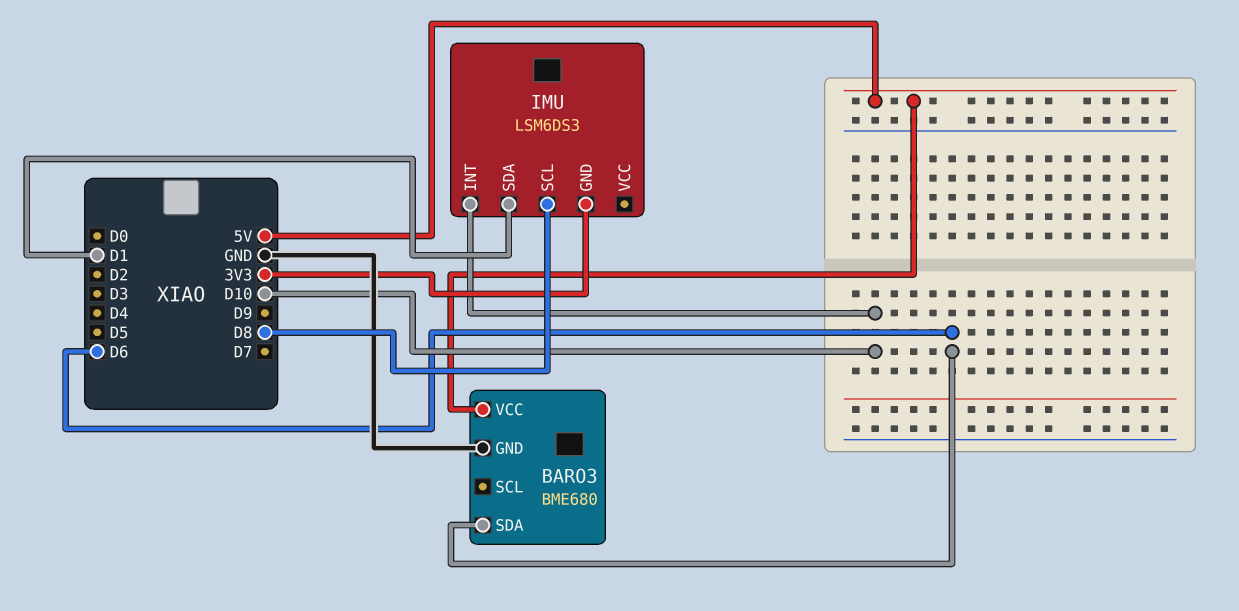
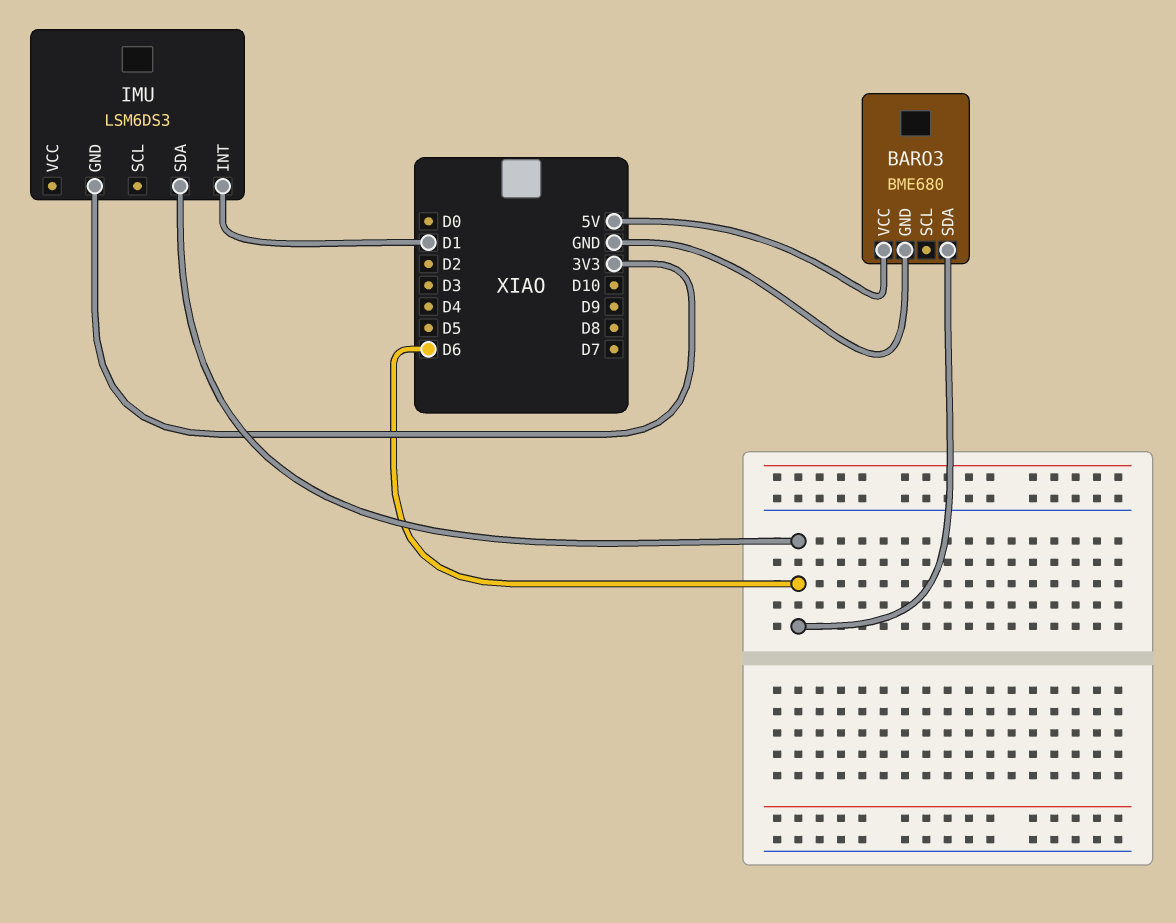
IMU pin INT: D10 -> D1
IMU pin SCL: D8 -> none
IMU pin SDA: D1 -> D6

